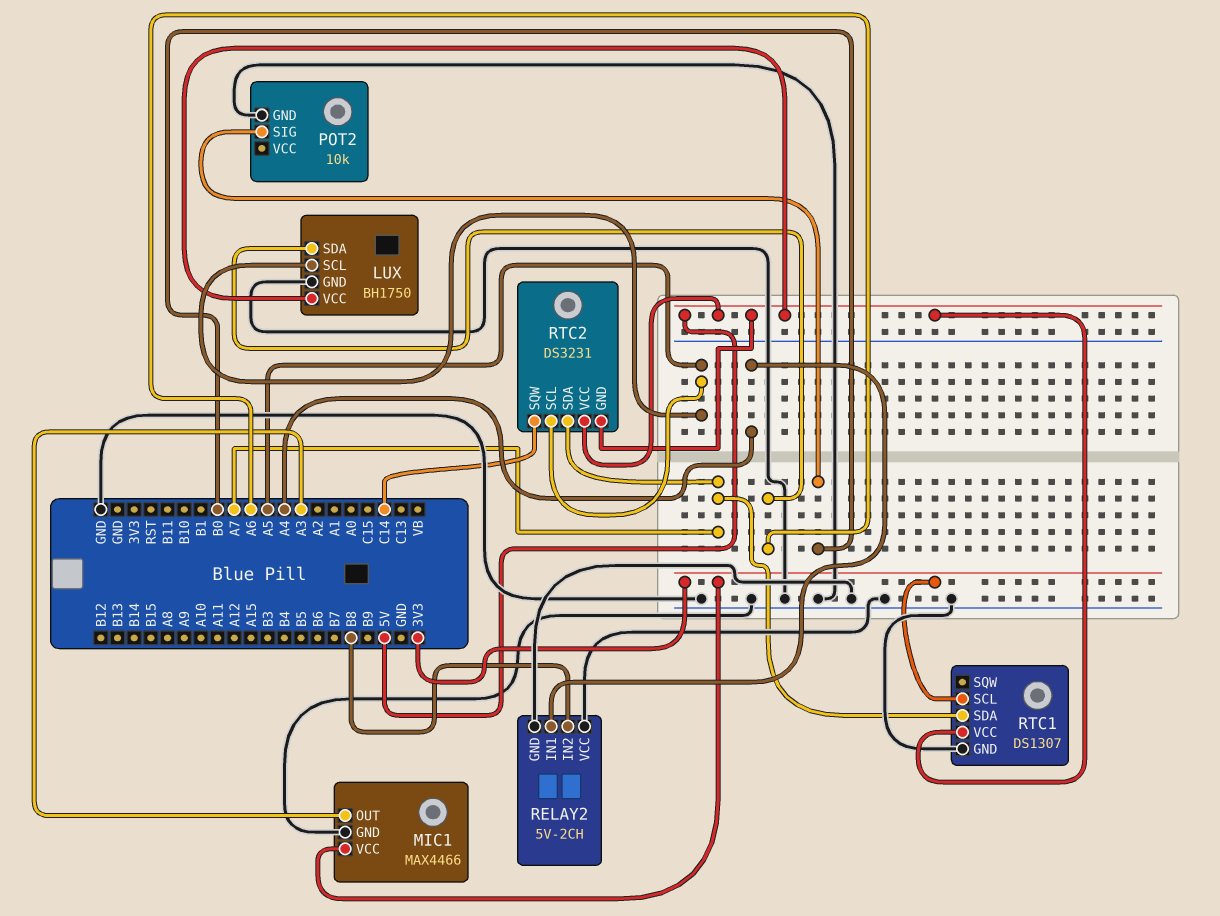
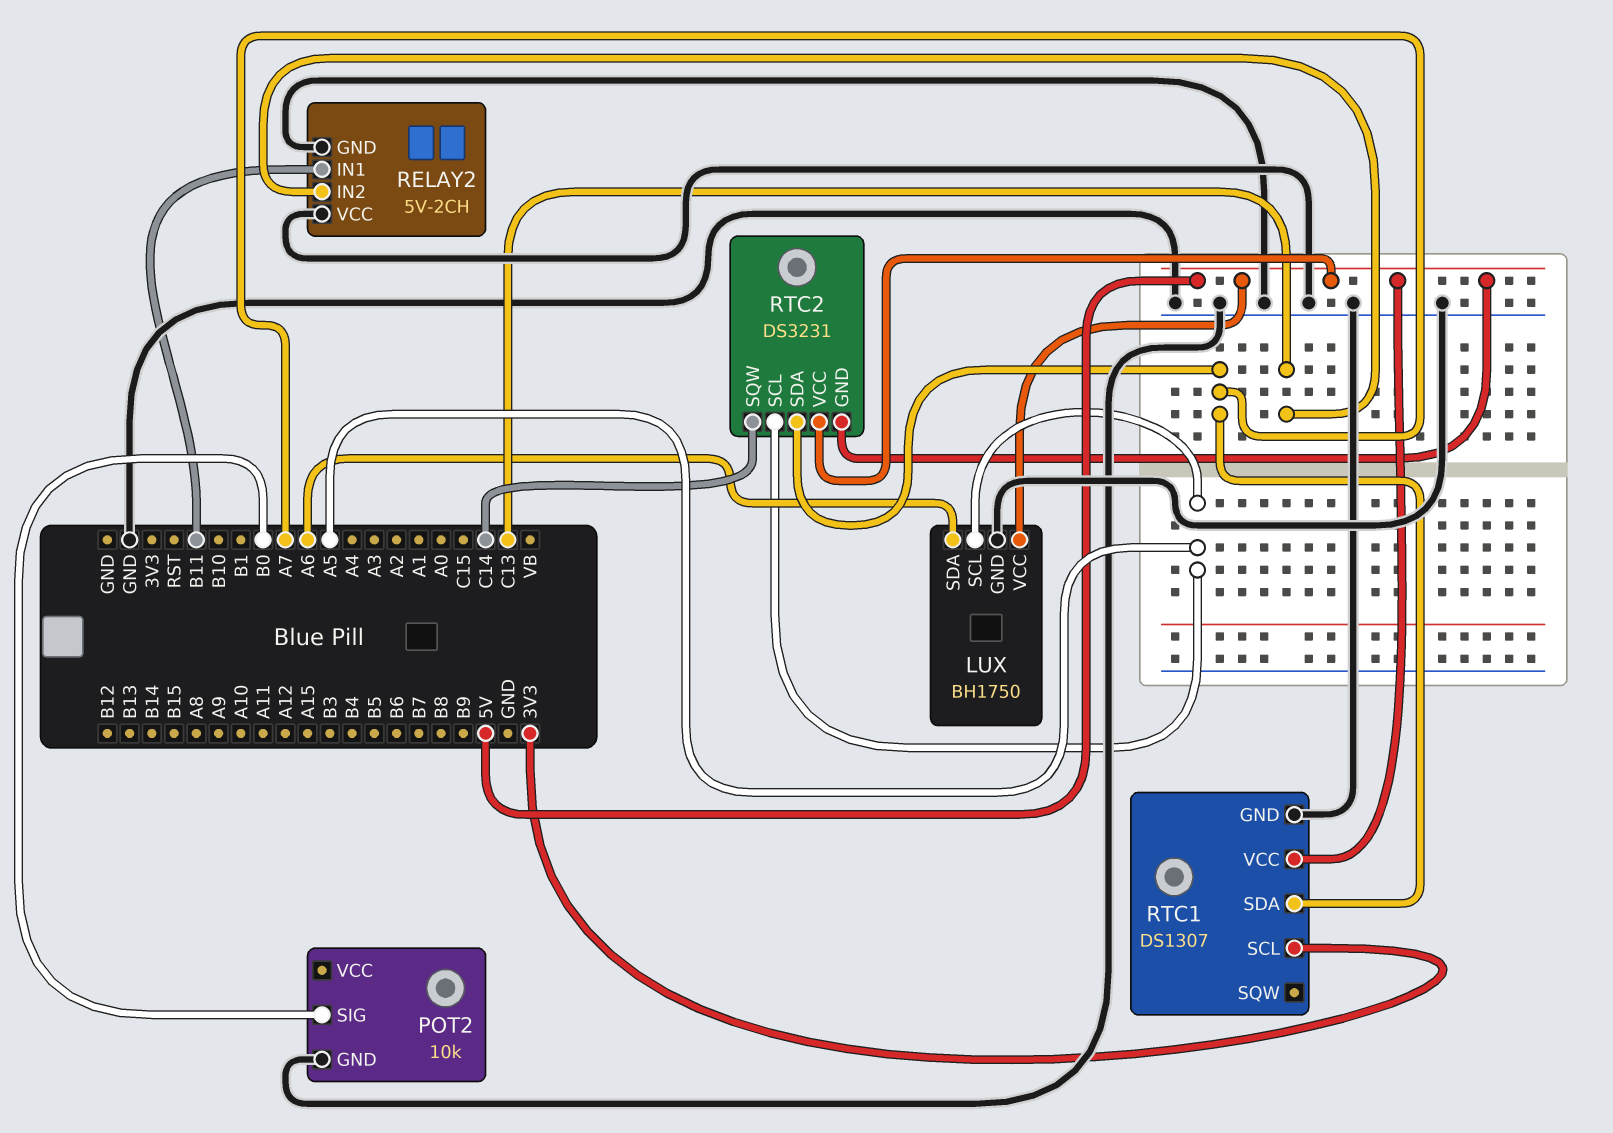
MIC1: MAX4466 -> none
MIC1 pin GND: GND -> none
MIC1 pin OUT: A3 -> none
MIC1 pin VCC: 3V3 -> none
RELAY2 pin IN1: A4 -> B11
RELAY2 pin IN2: B8 -> C13

